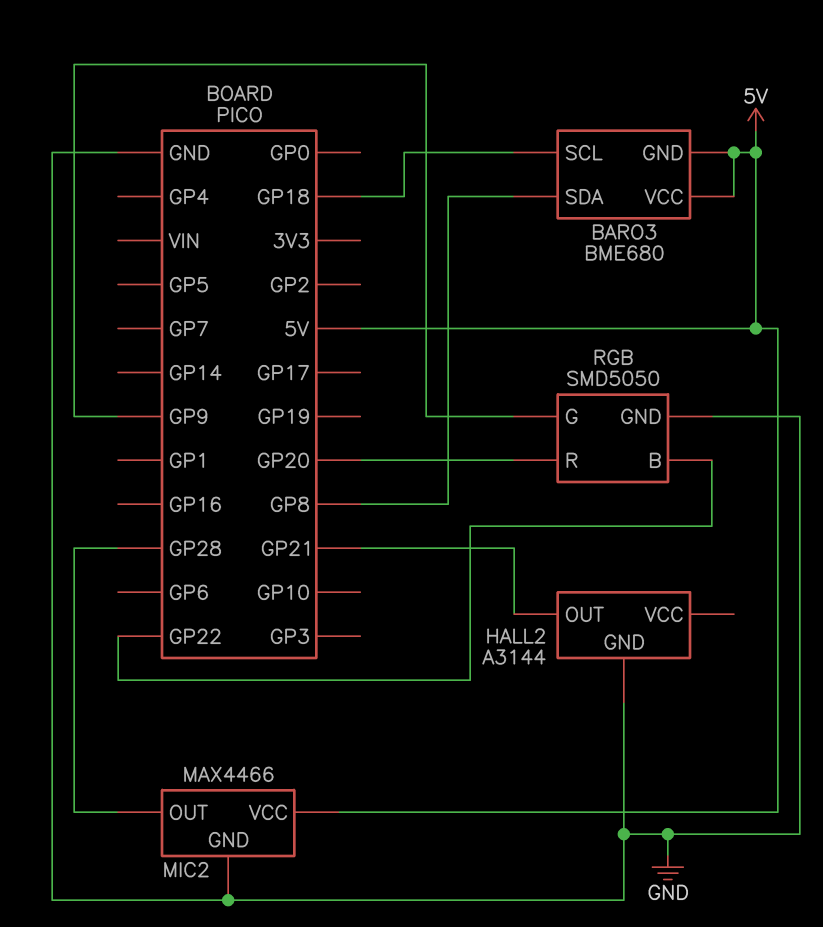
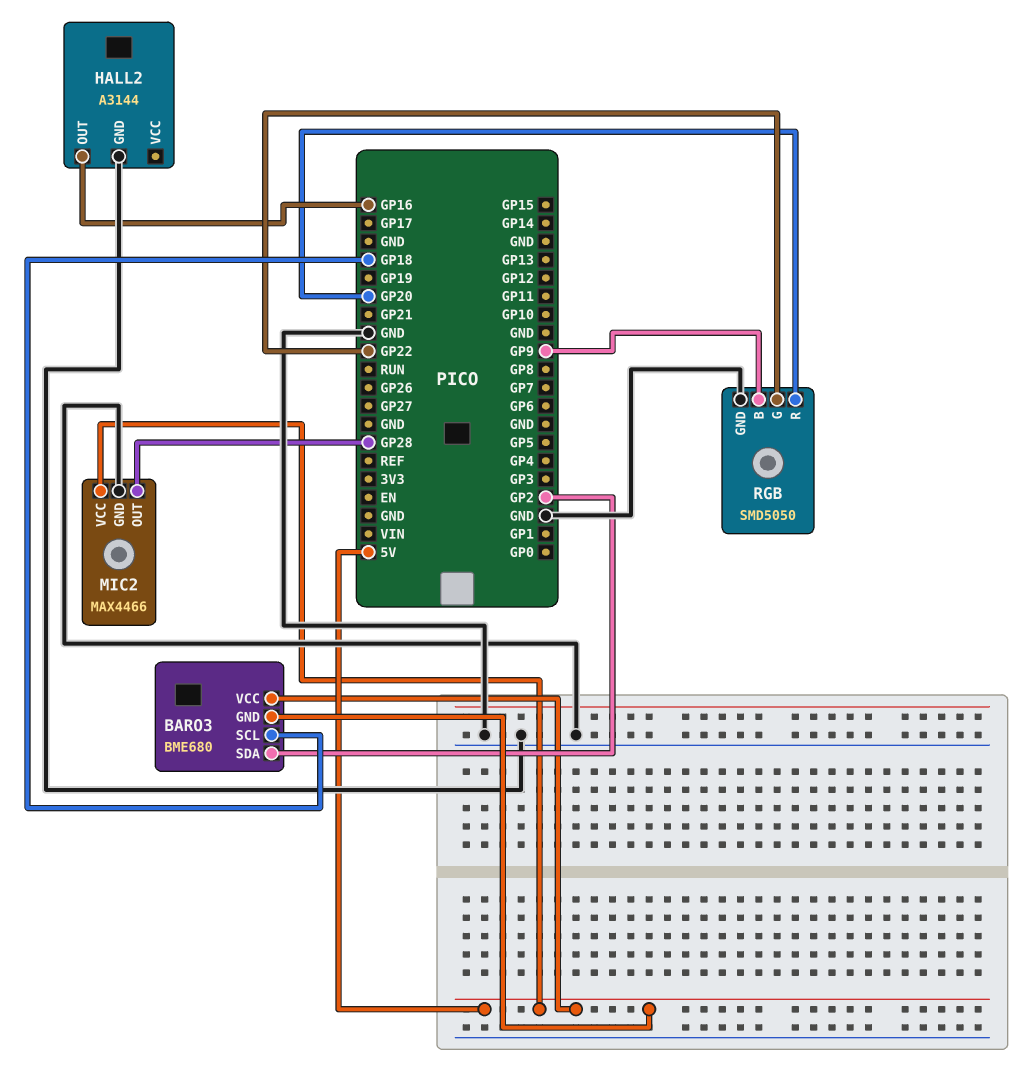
BARO3 pin SDA: GP8 -> GP2
HALL2 pin OUT: GP21 -> GP16
RGB pin B: GP22 -> GP9
RGB pin G: GP9 -> GP22

